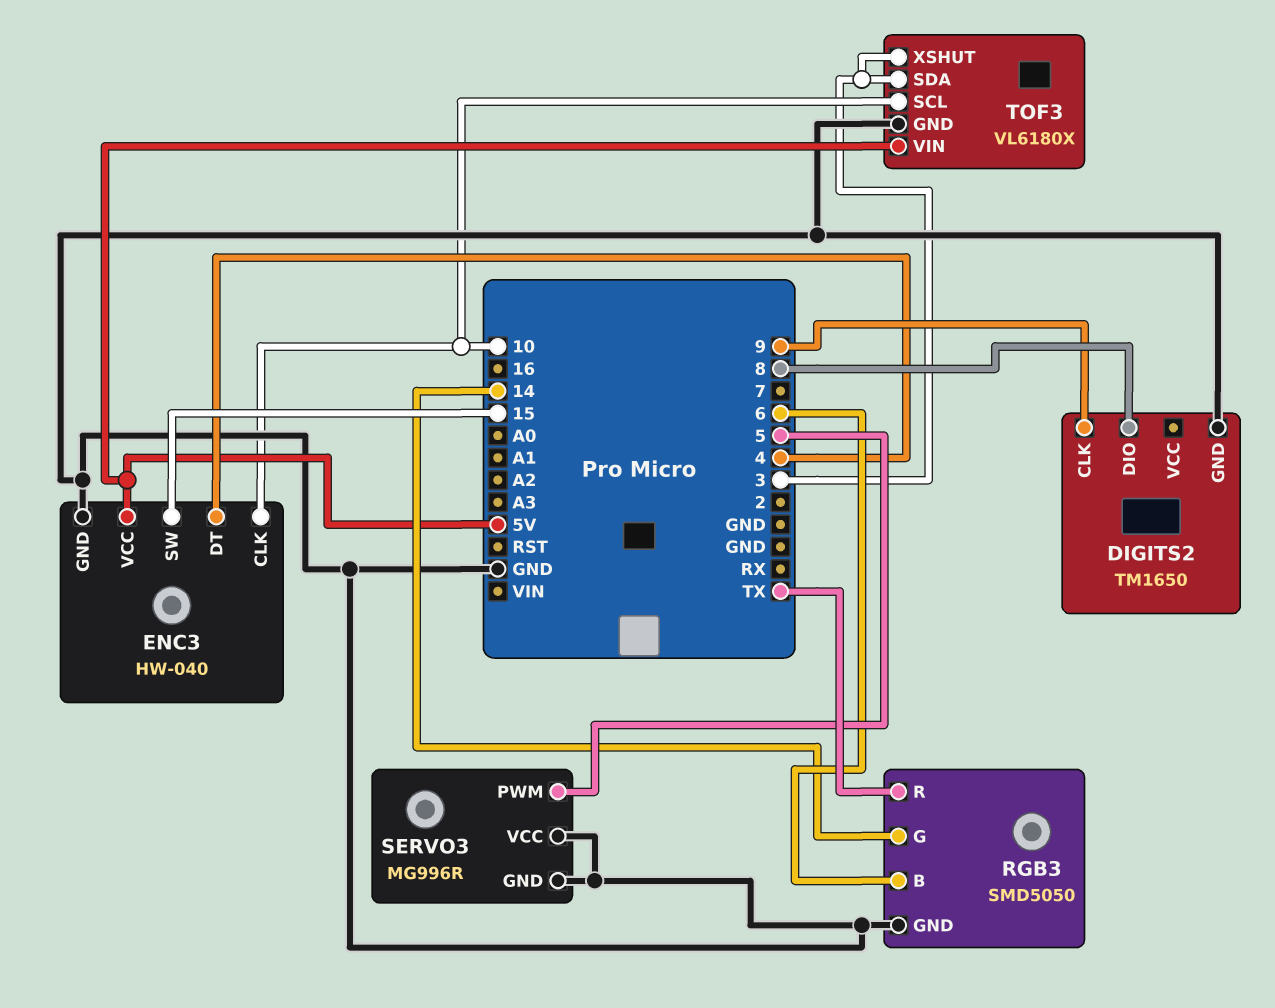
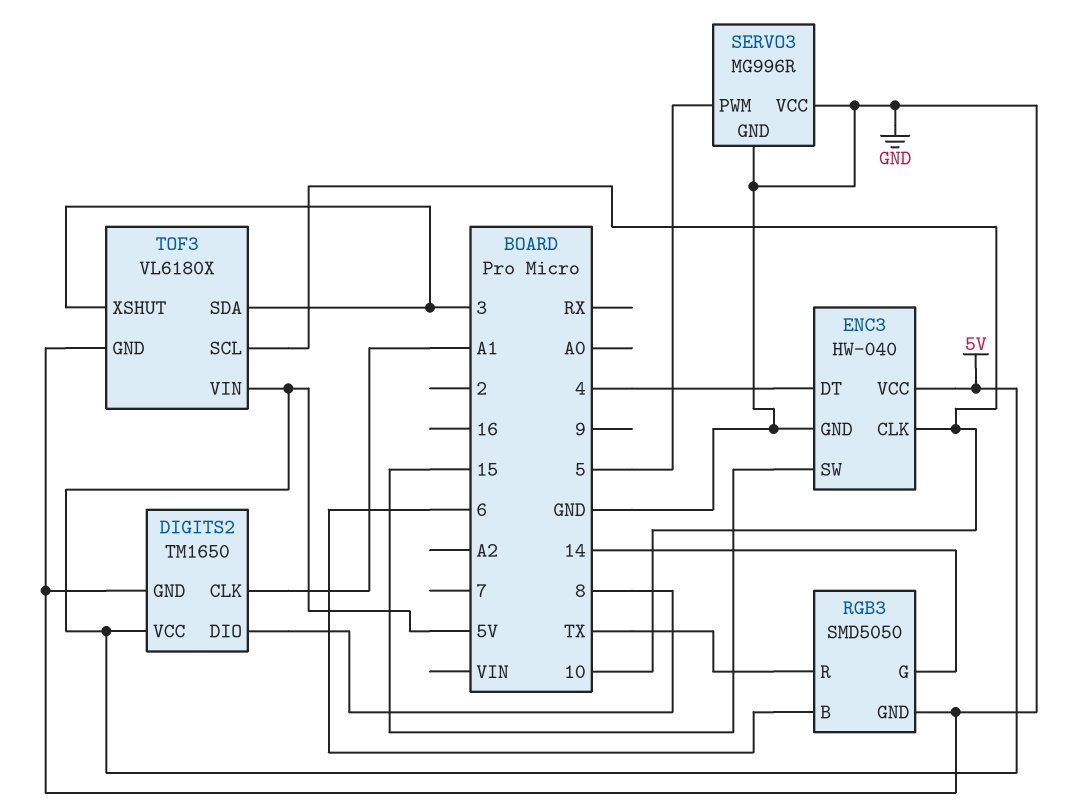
DIGITS2 pin CLK: 9 -> A1
DIGITS2 pin VCC: none -> 5V

